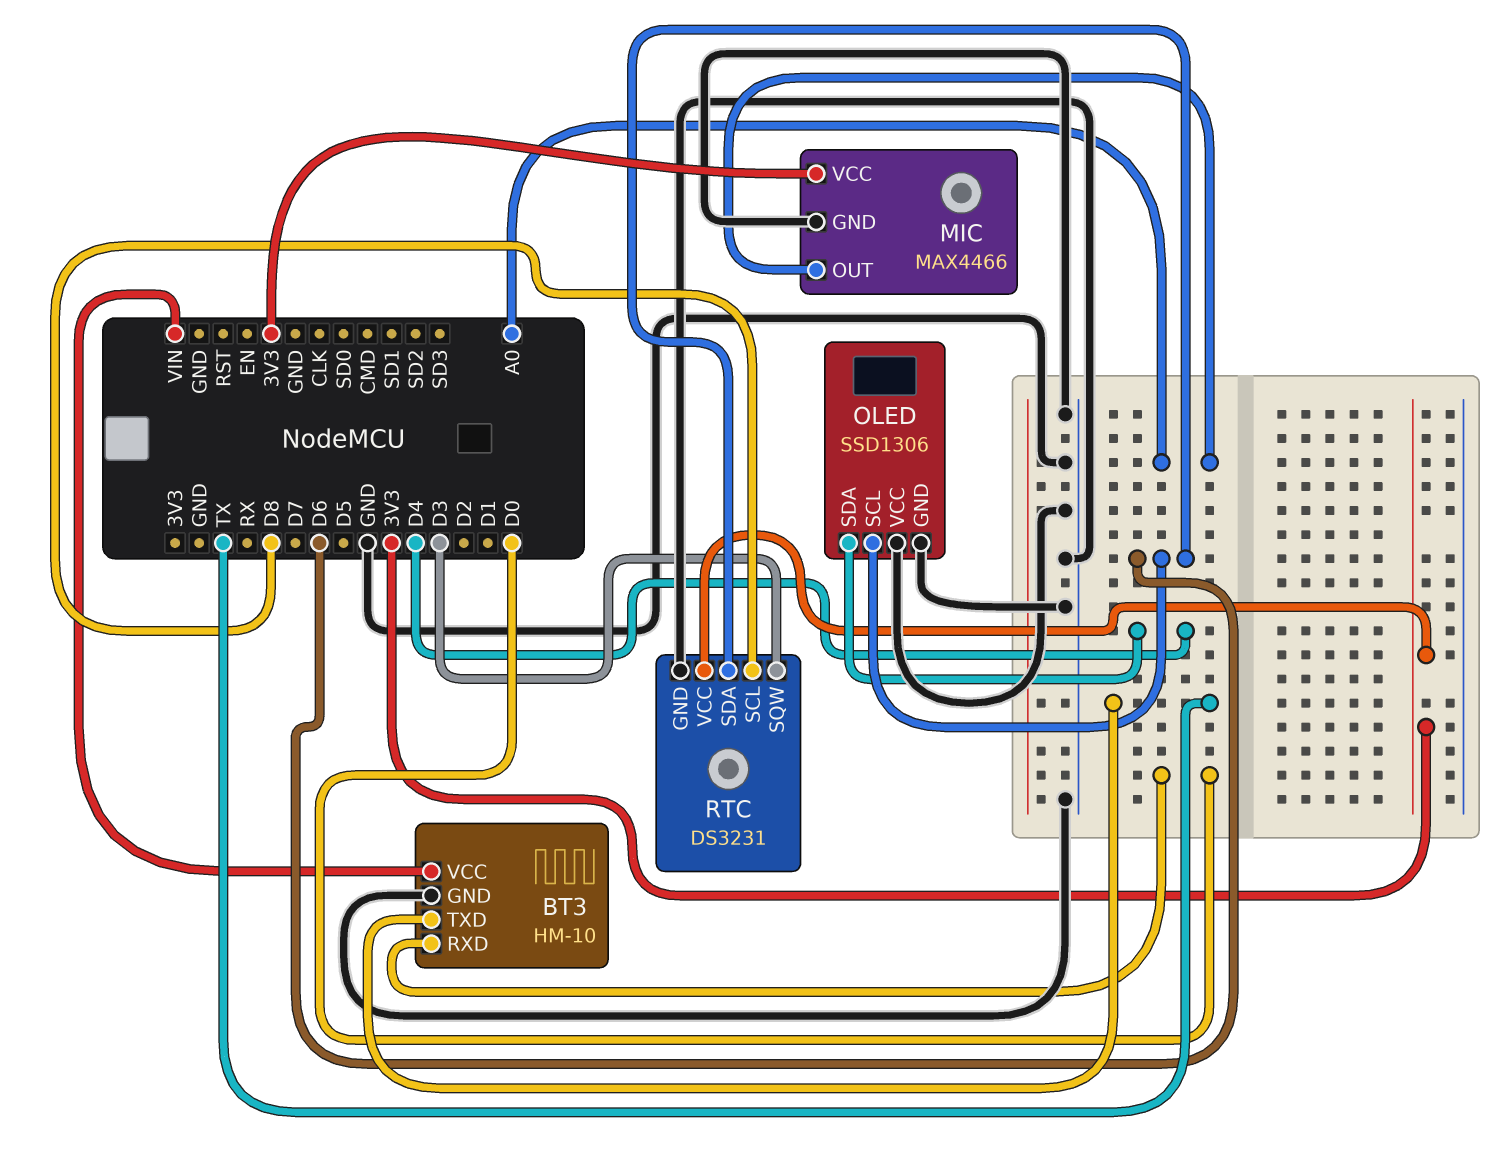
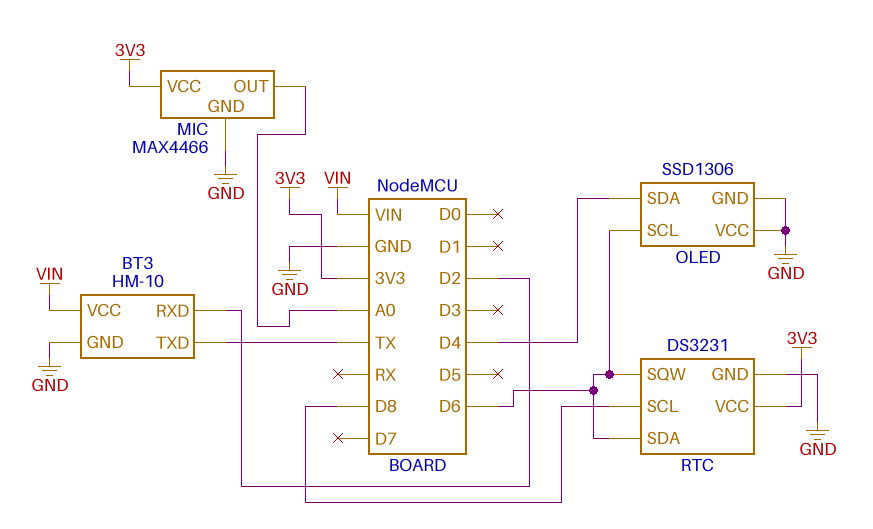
BT3 pin RXD: D0 -> D2
RTC pin SQW: D3 -> D6

